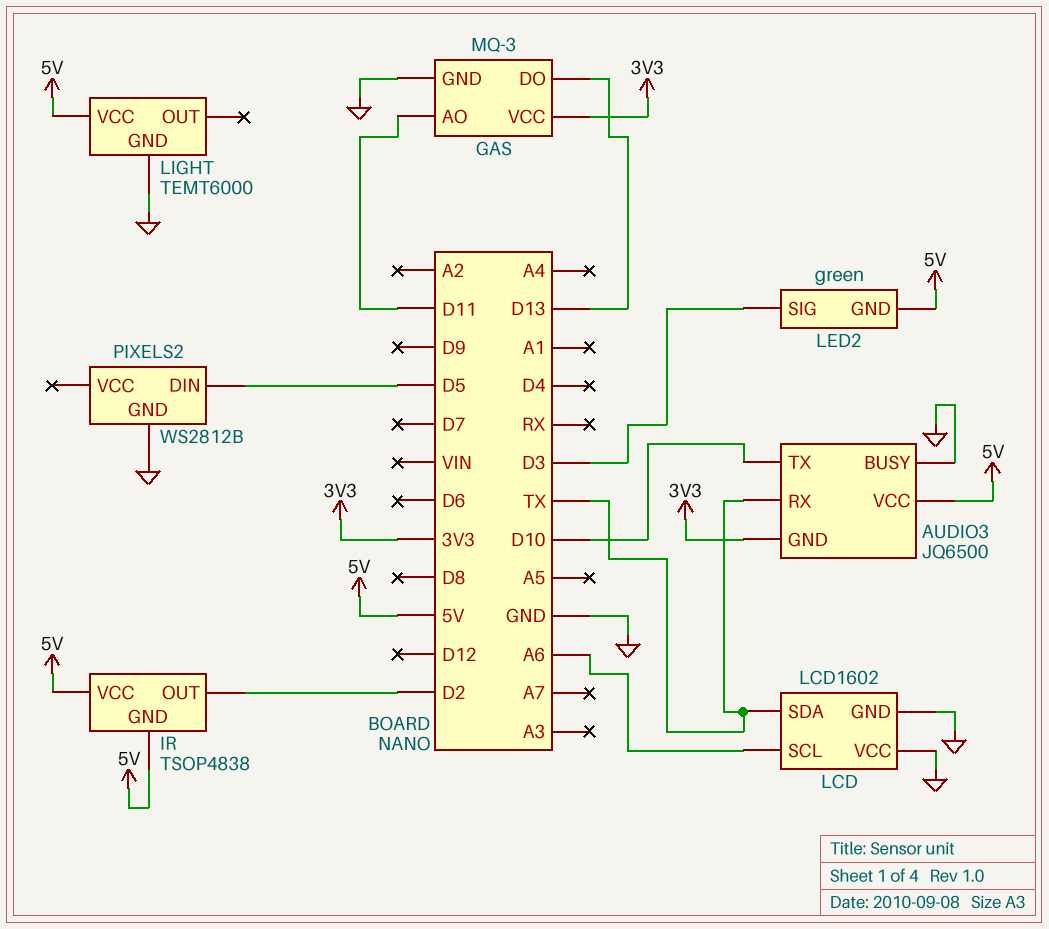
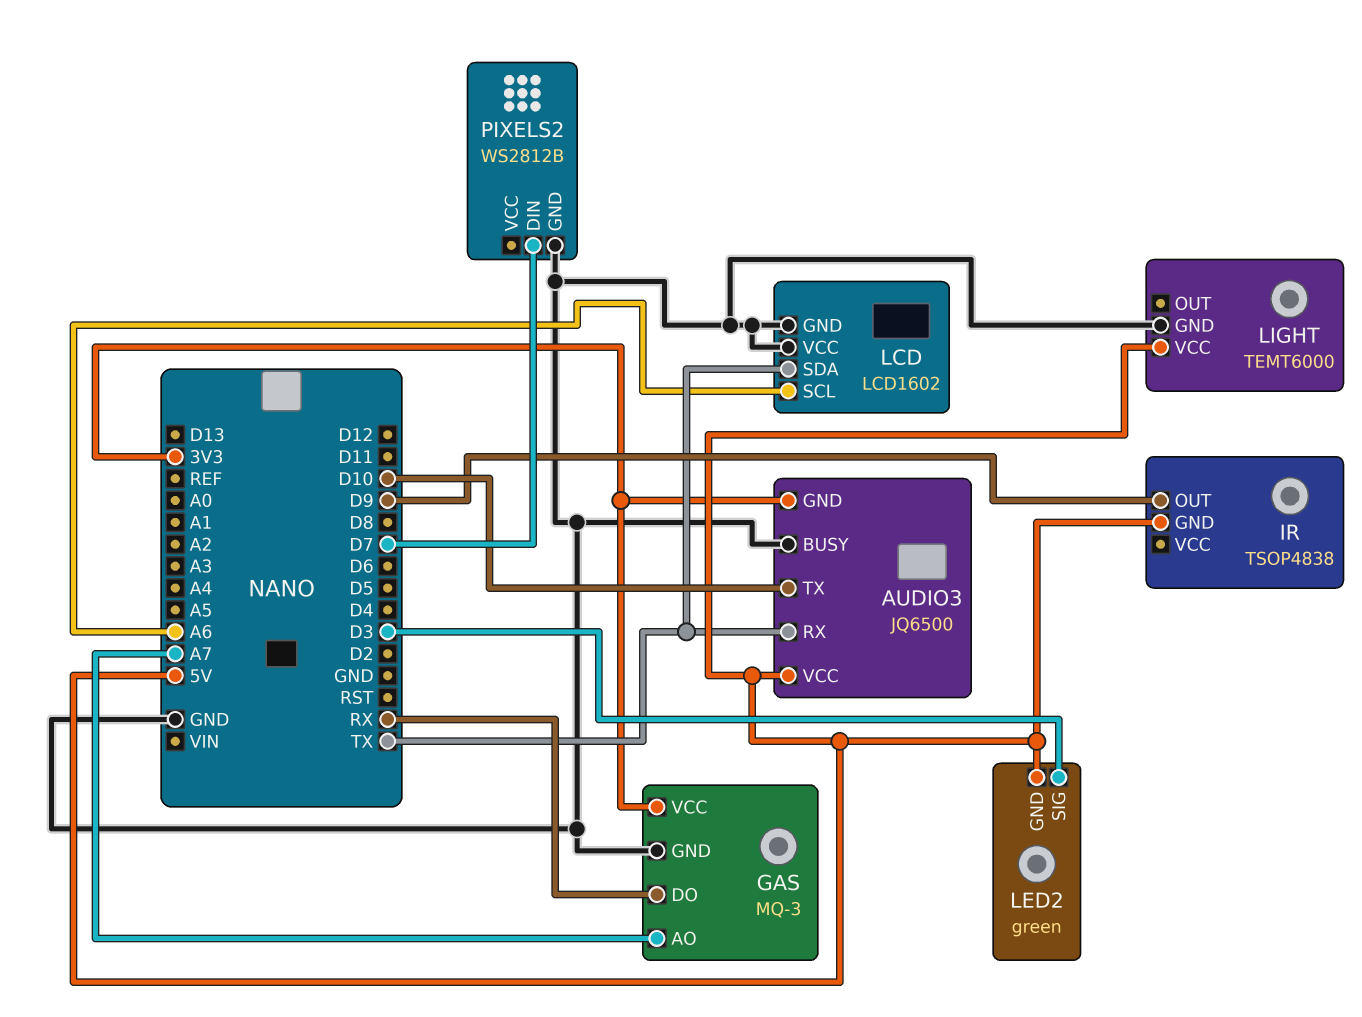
GAS pin AO: D11 -> A7
GAS pin DO: D13 -> RX
IR pin OUT: D2 -> D9
IR pin VCC: 5V -> none
PIXELS2 pin DIN: D5 -> D7

